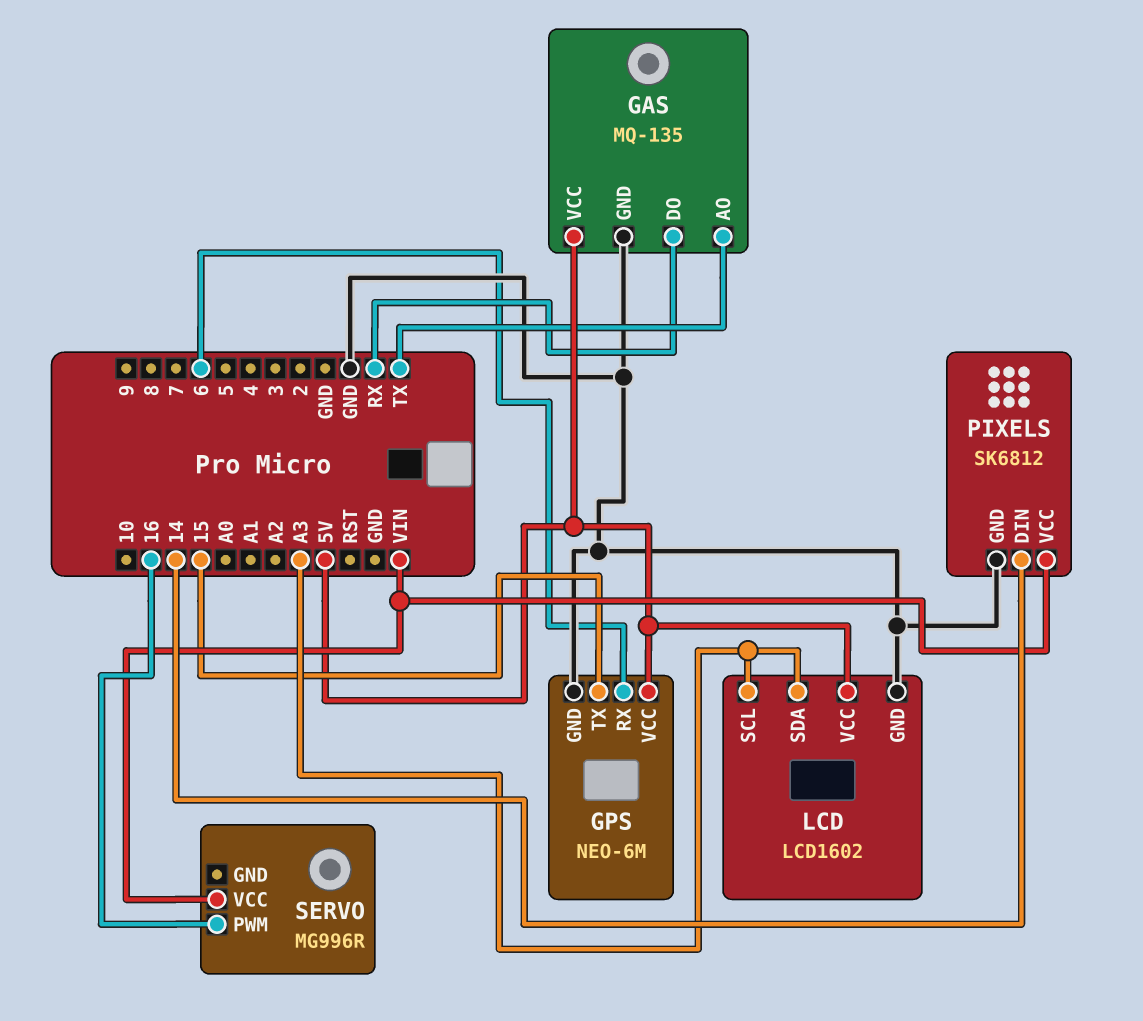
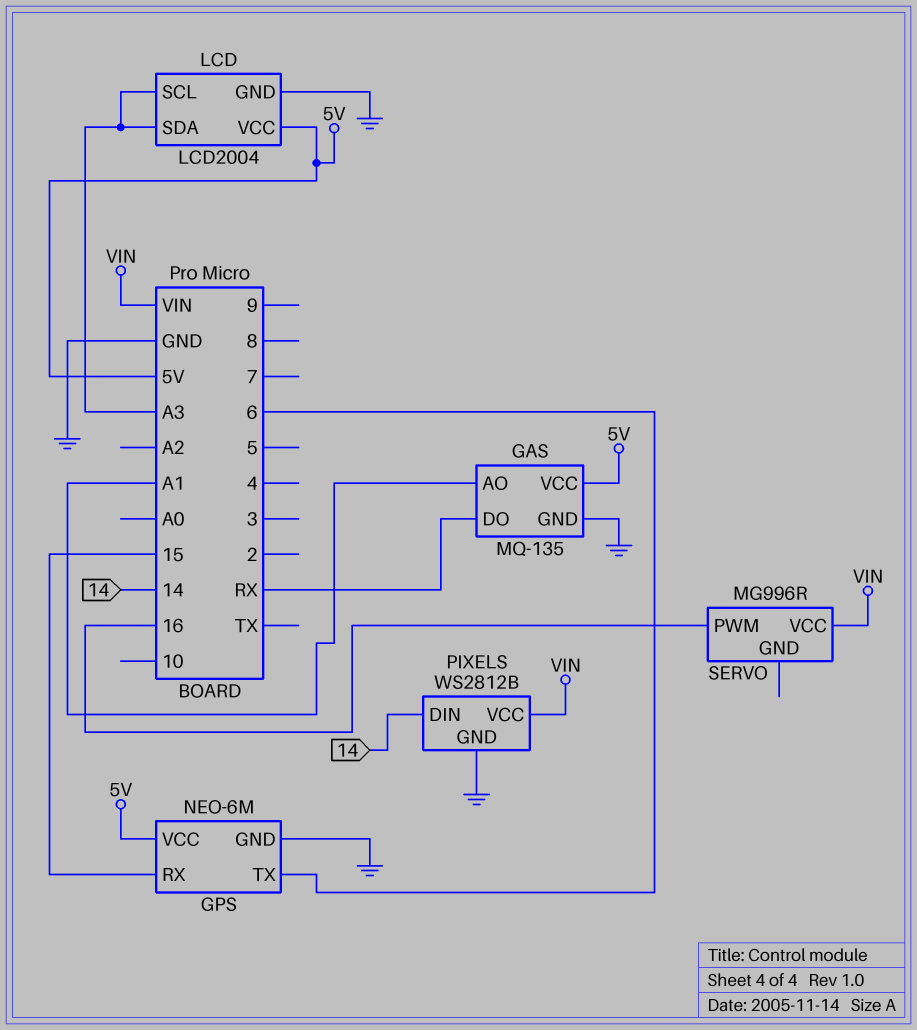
GAS pin AO: TX -> A1
GPS pin RX: 6 -> 15
GPS pin TX: 15 -> 6
LCD: LCD1602 -> LCD2004
PIXELS: SK6812 -> WS2812B

